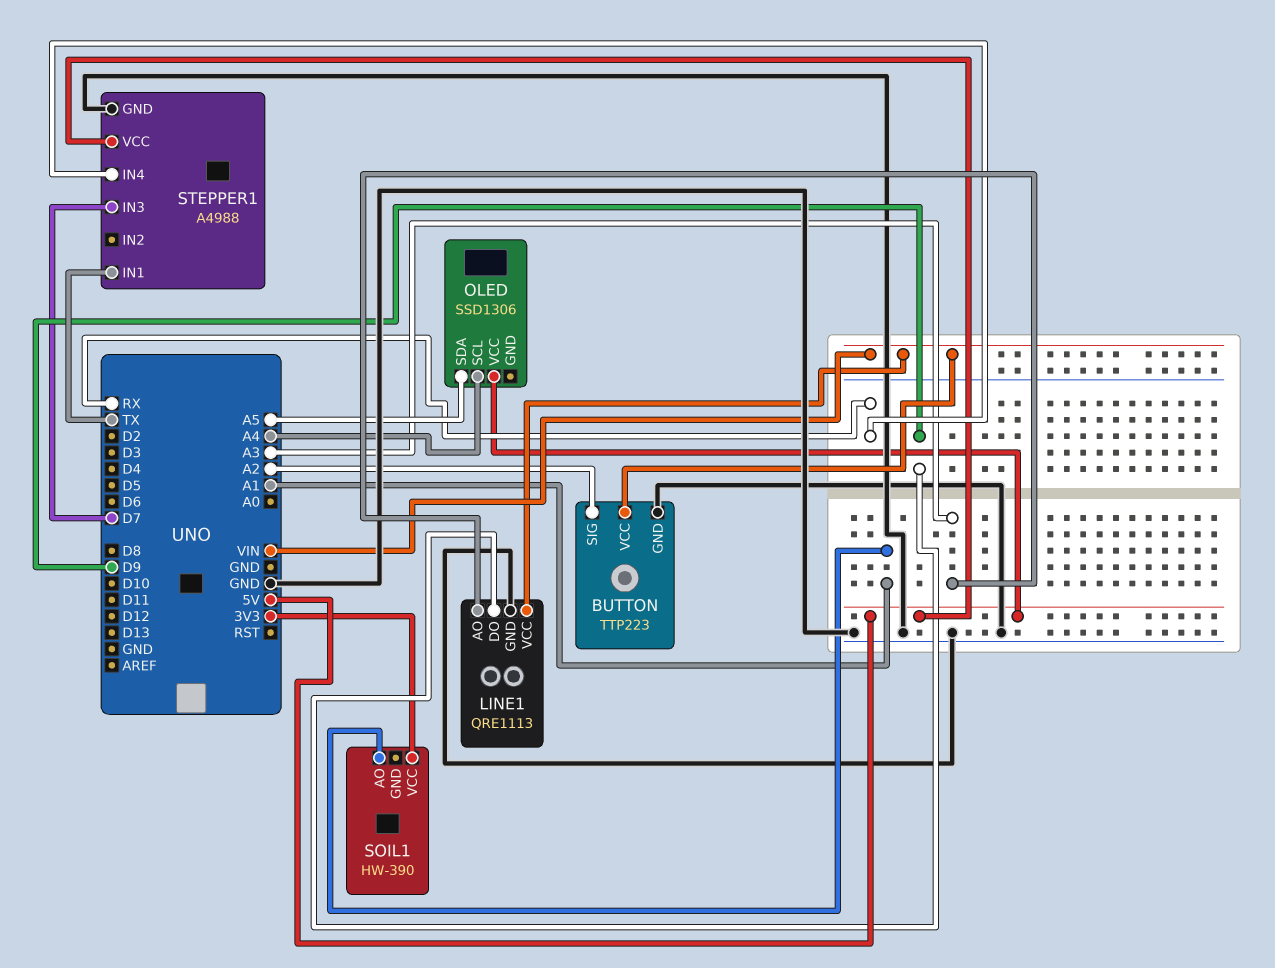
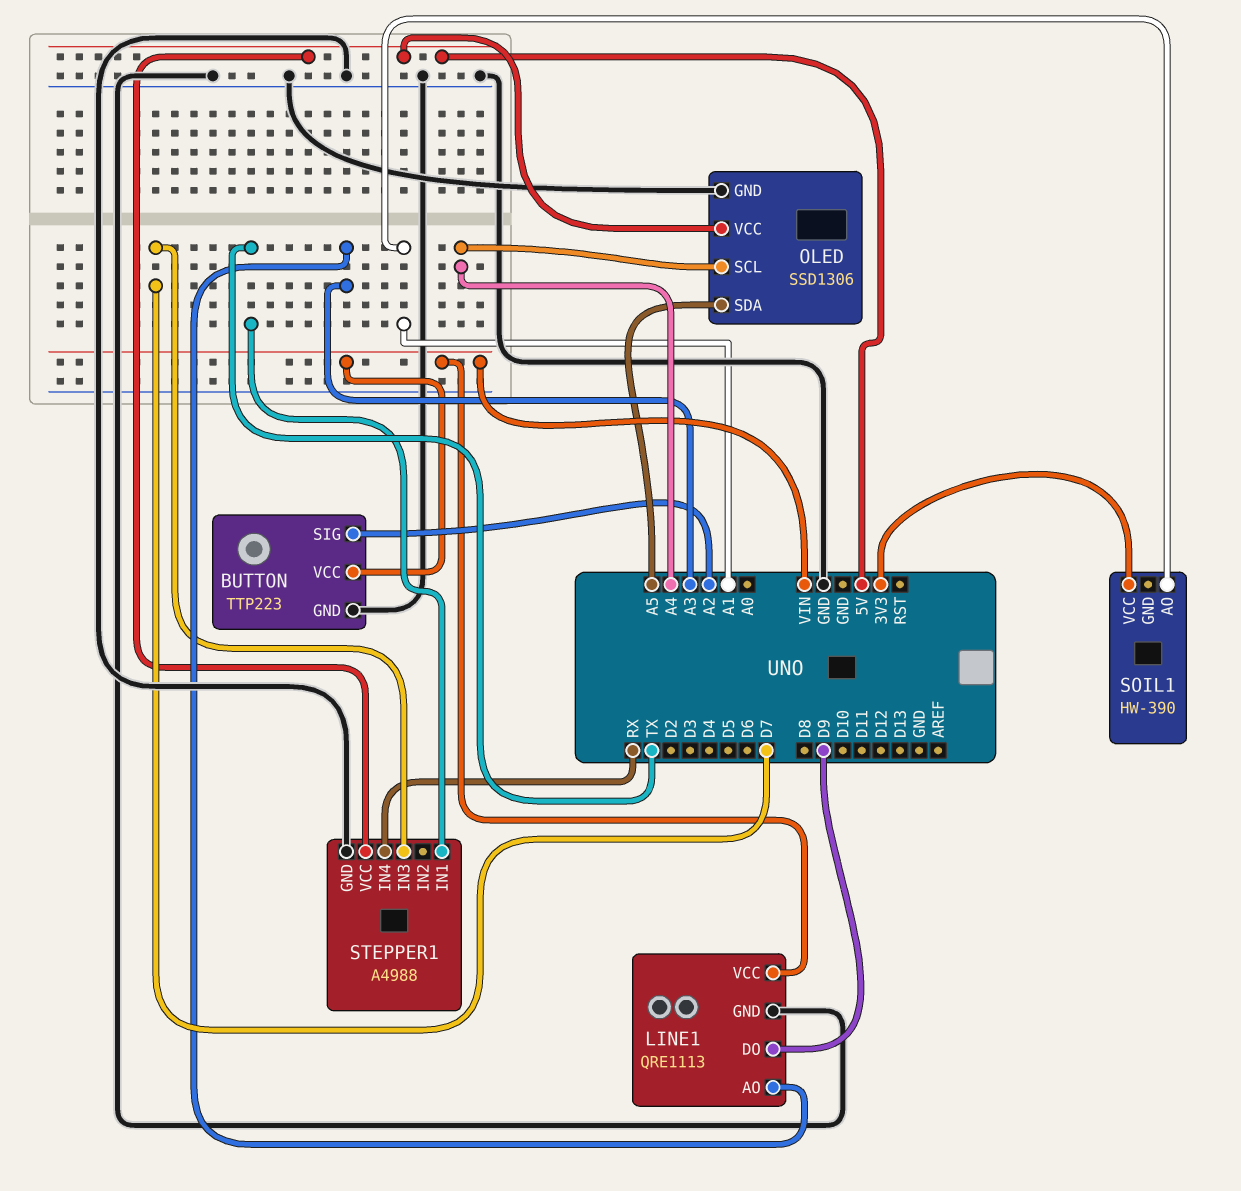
OLED pin GND: none -> GND

